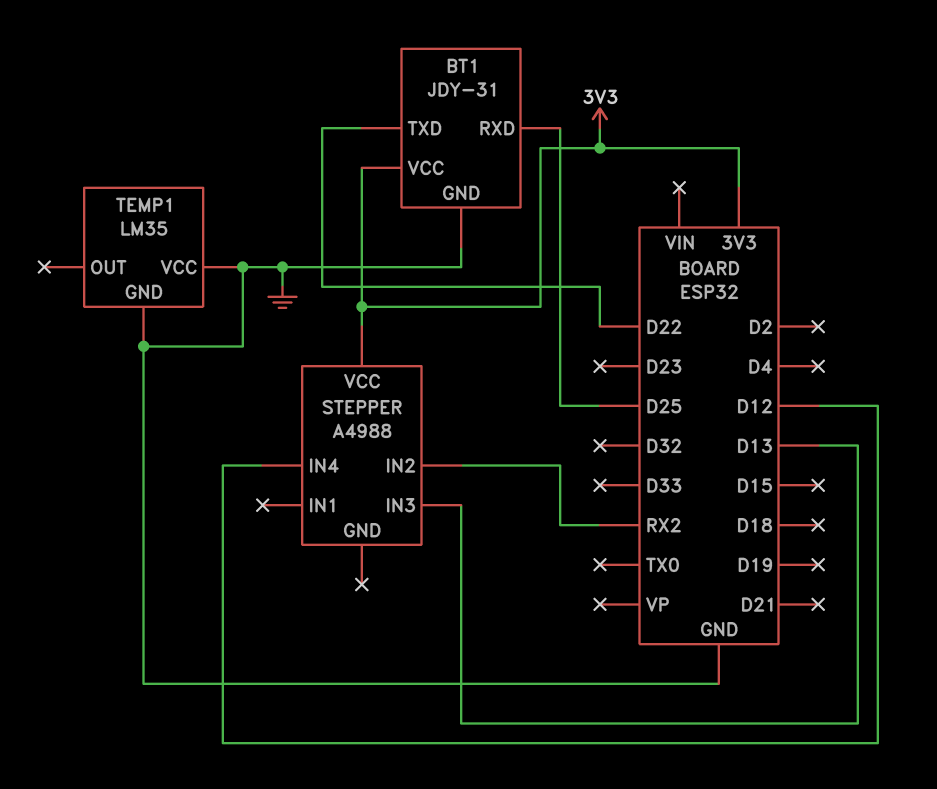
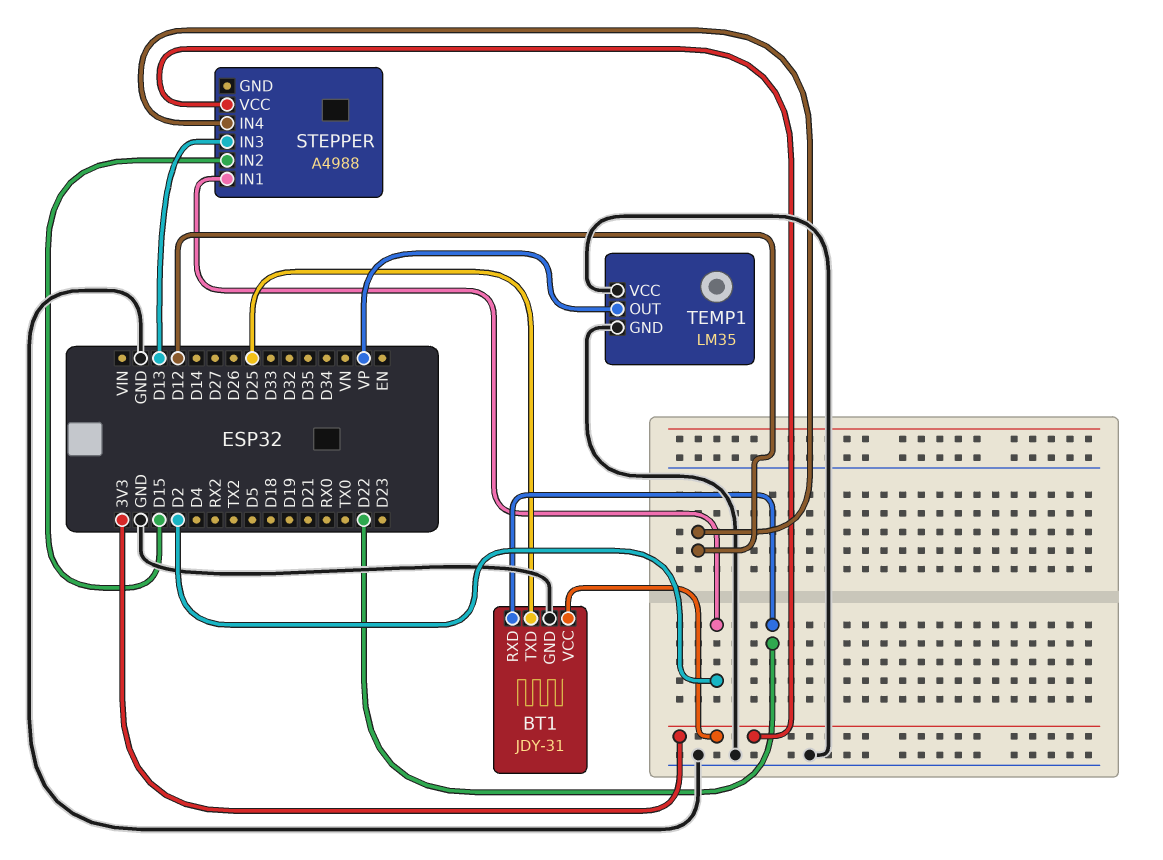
BT1 pin RXD: D25 -> D22
BT1 pin TXD: D22 -> D25
STEPPER pin IN1: none -> D2
STEPPER pin IN2: RX2 -> D15
TEMP1 pin OUT: none -> VP

